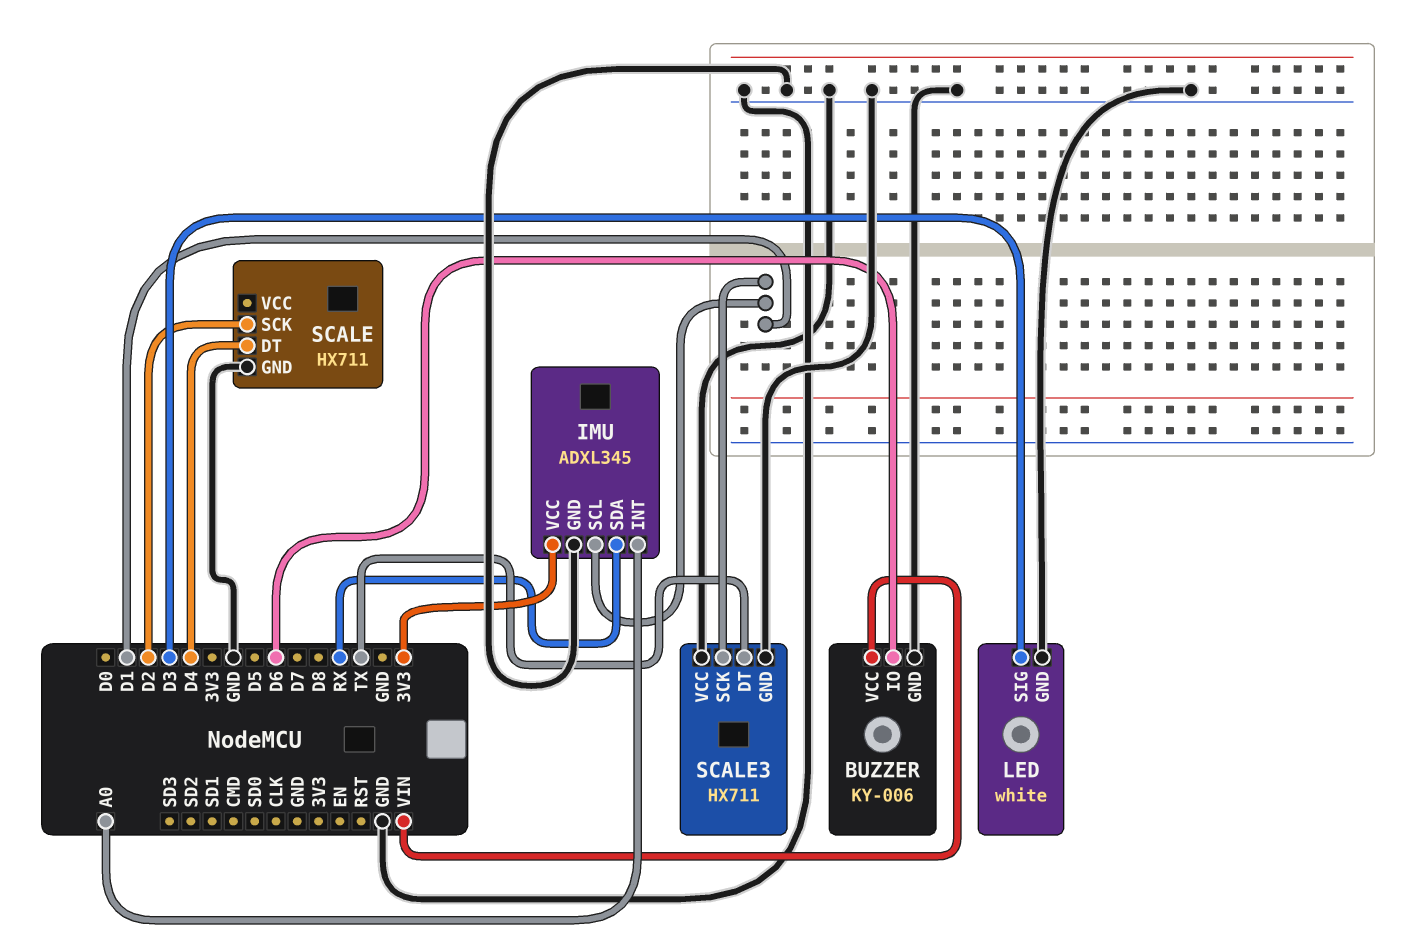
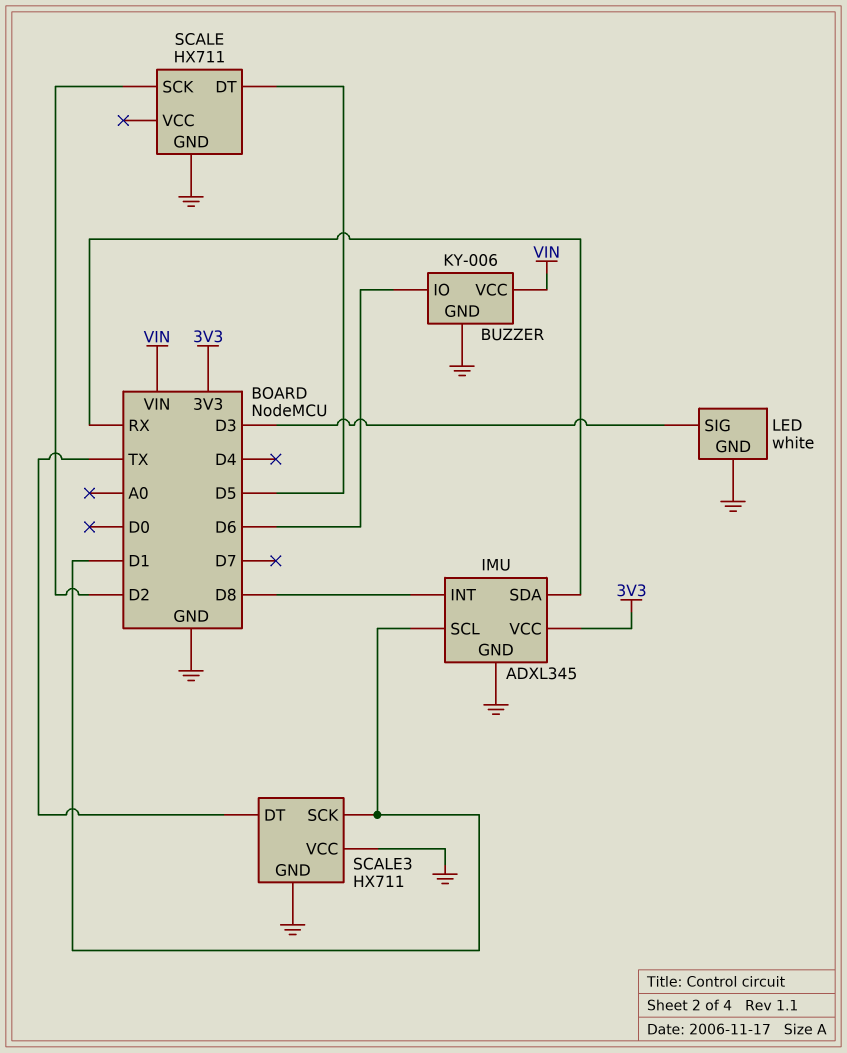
IMU pin INT: A0 -> D8
SCALE pin DT: D4 -> D5

